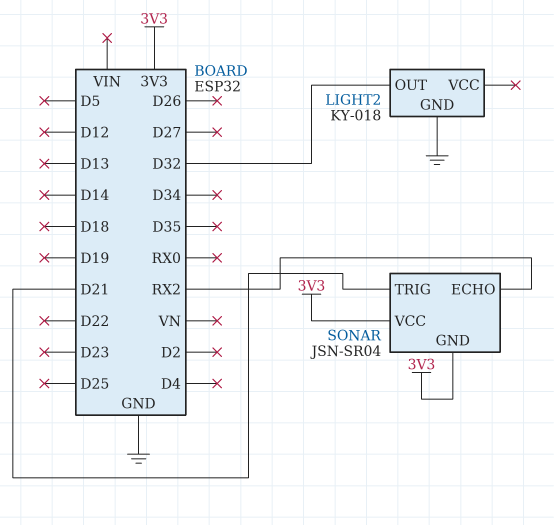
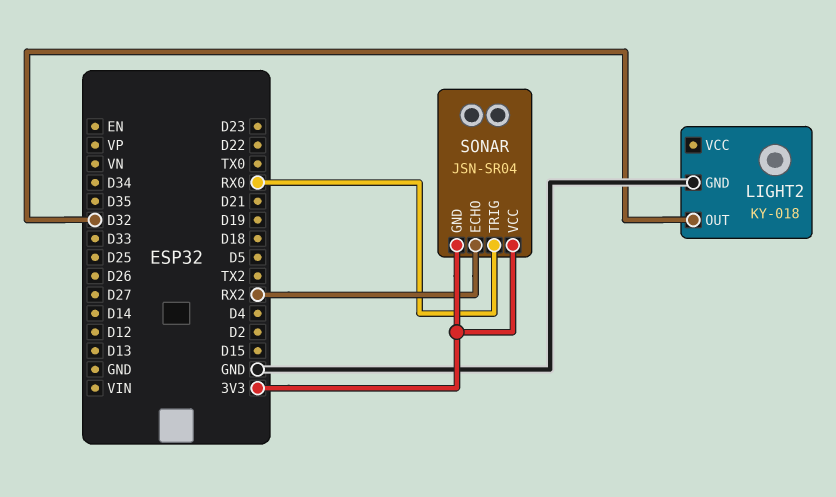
SONAR pin TRIG: D21 -> RX0

